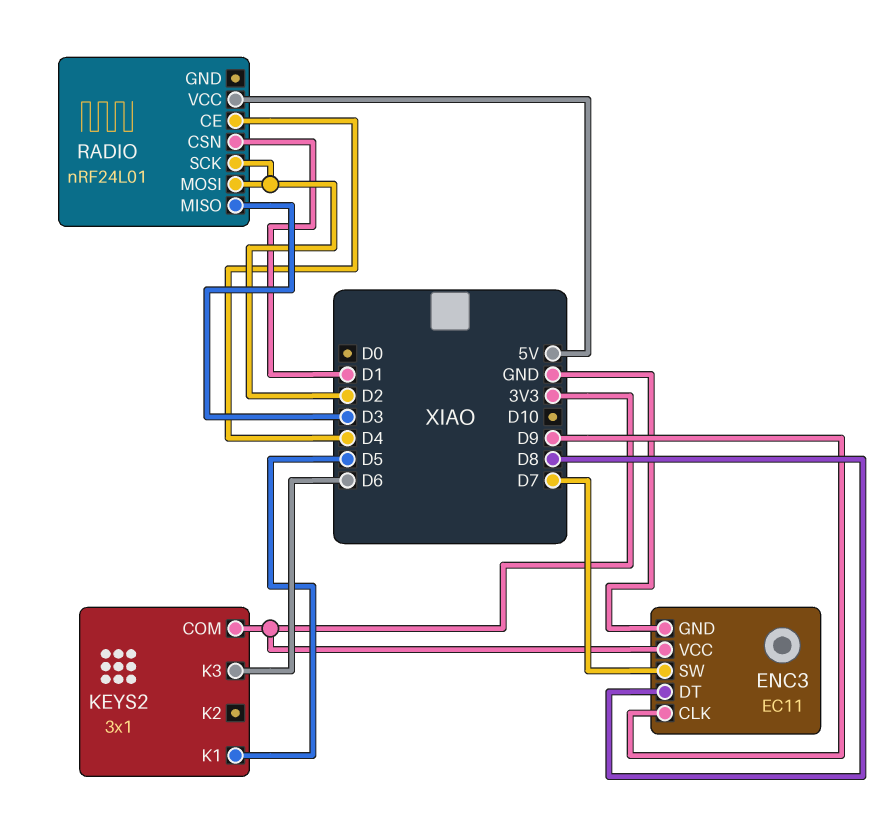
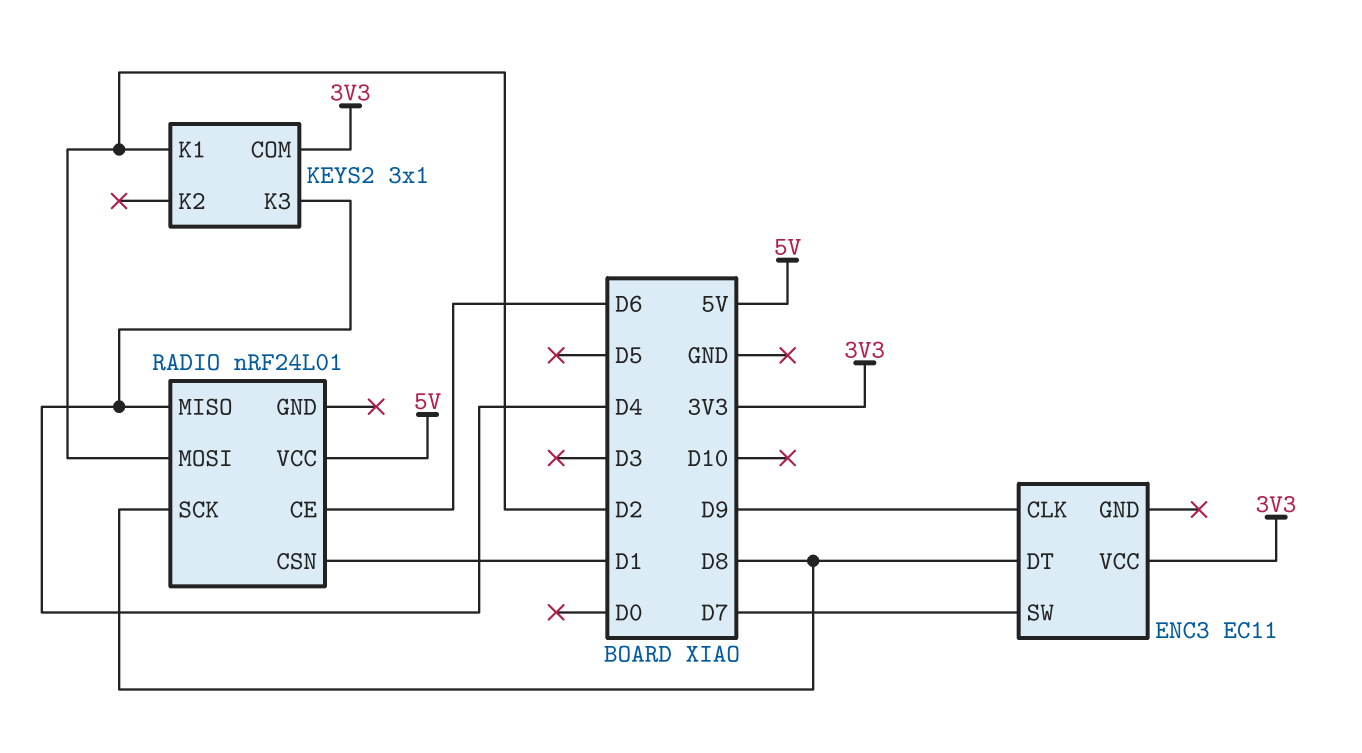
ENC3 pin GND: GND -> none
KEYS2 pin K1: D5 -> D2
KEYS2 pin K3: D6 -> D4
RADIO pin CE: D4 -> D6
RADIO pin MISO: D3 -> D4
RADIO pin SCK: D2 -> D8

